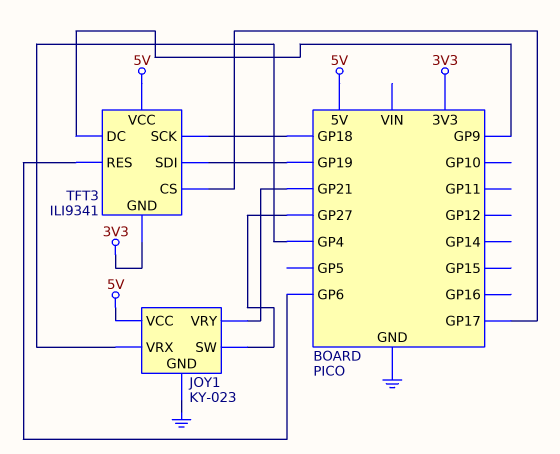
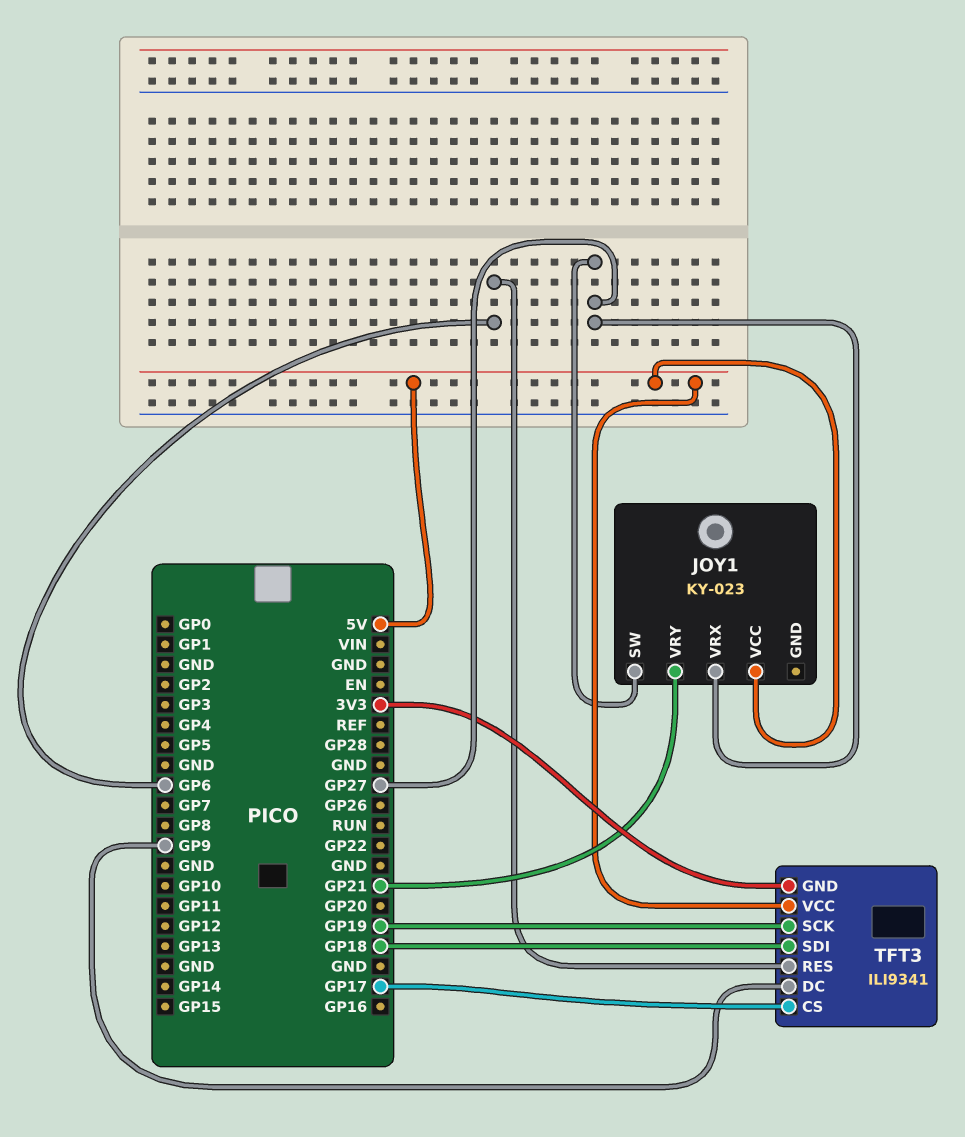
JOY1 pin GND: GND -> none
JOY1 pin VRX: GP4 -> GP27
TFT3 pin SCK: GP18 -> GP19
TFT3 pin SDI: GP19 -> GP18

